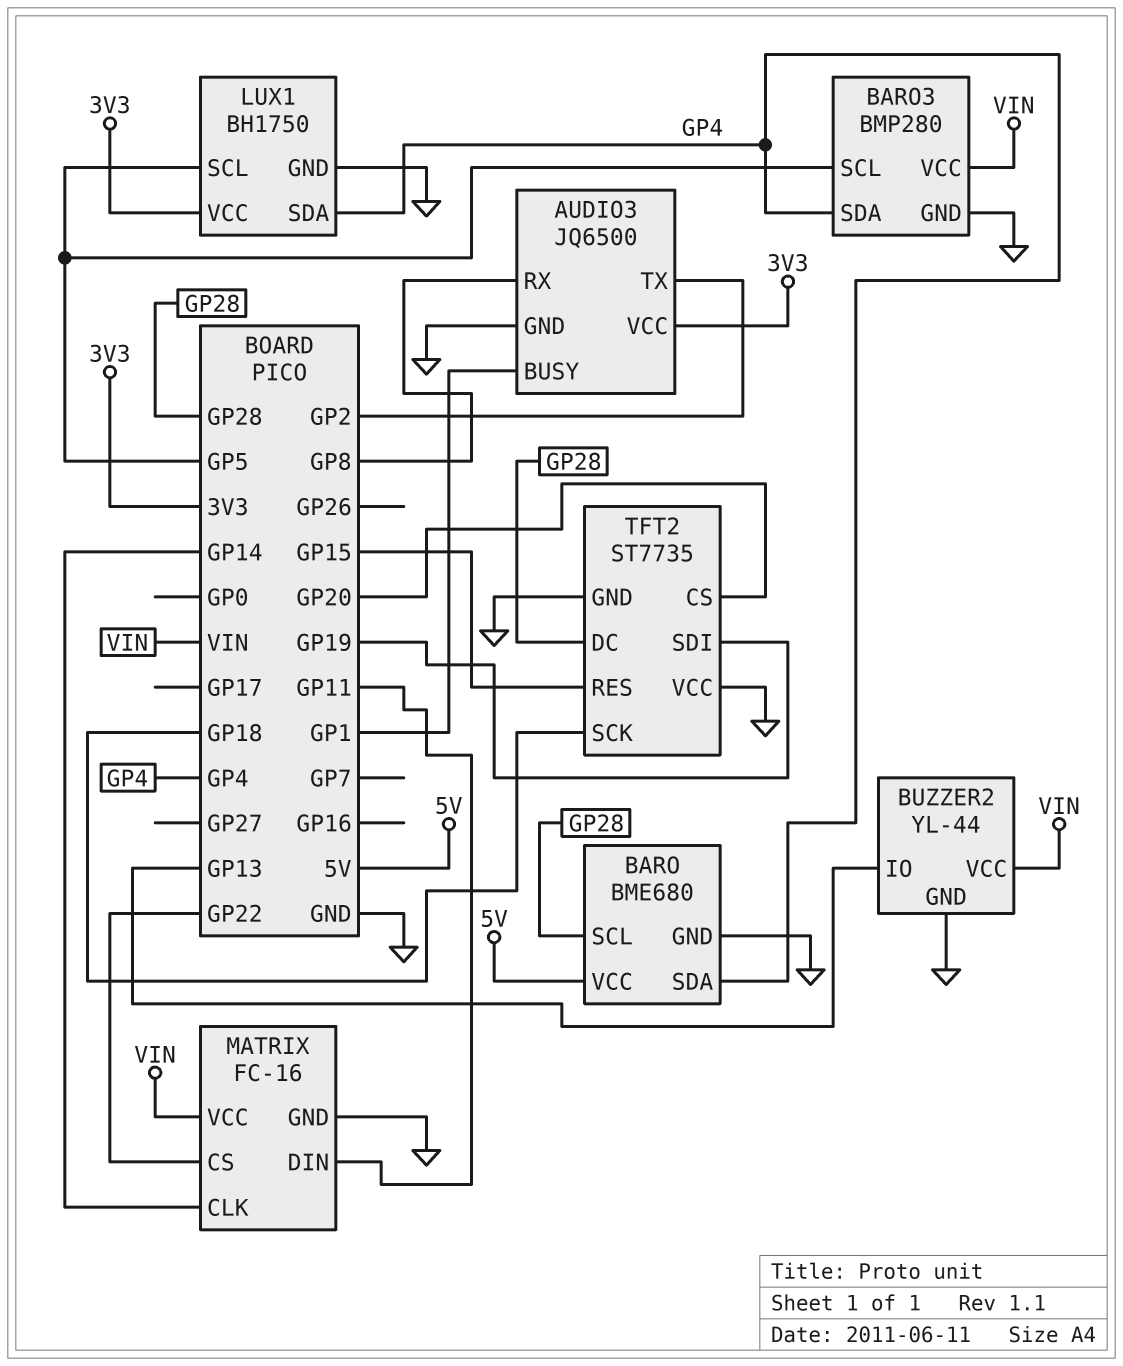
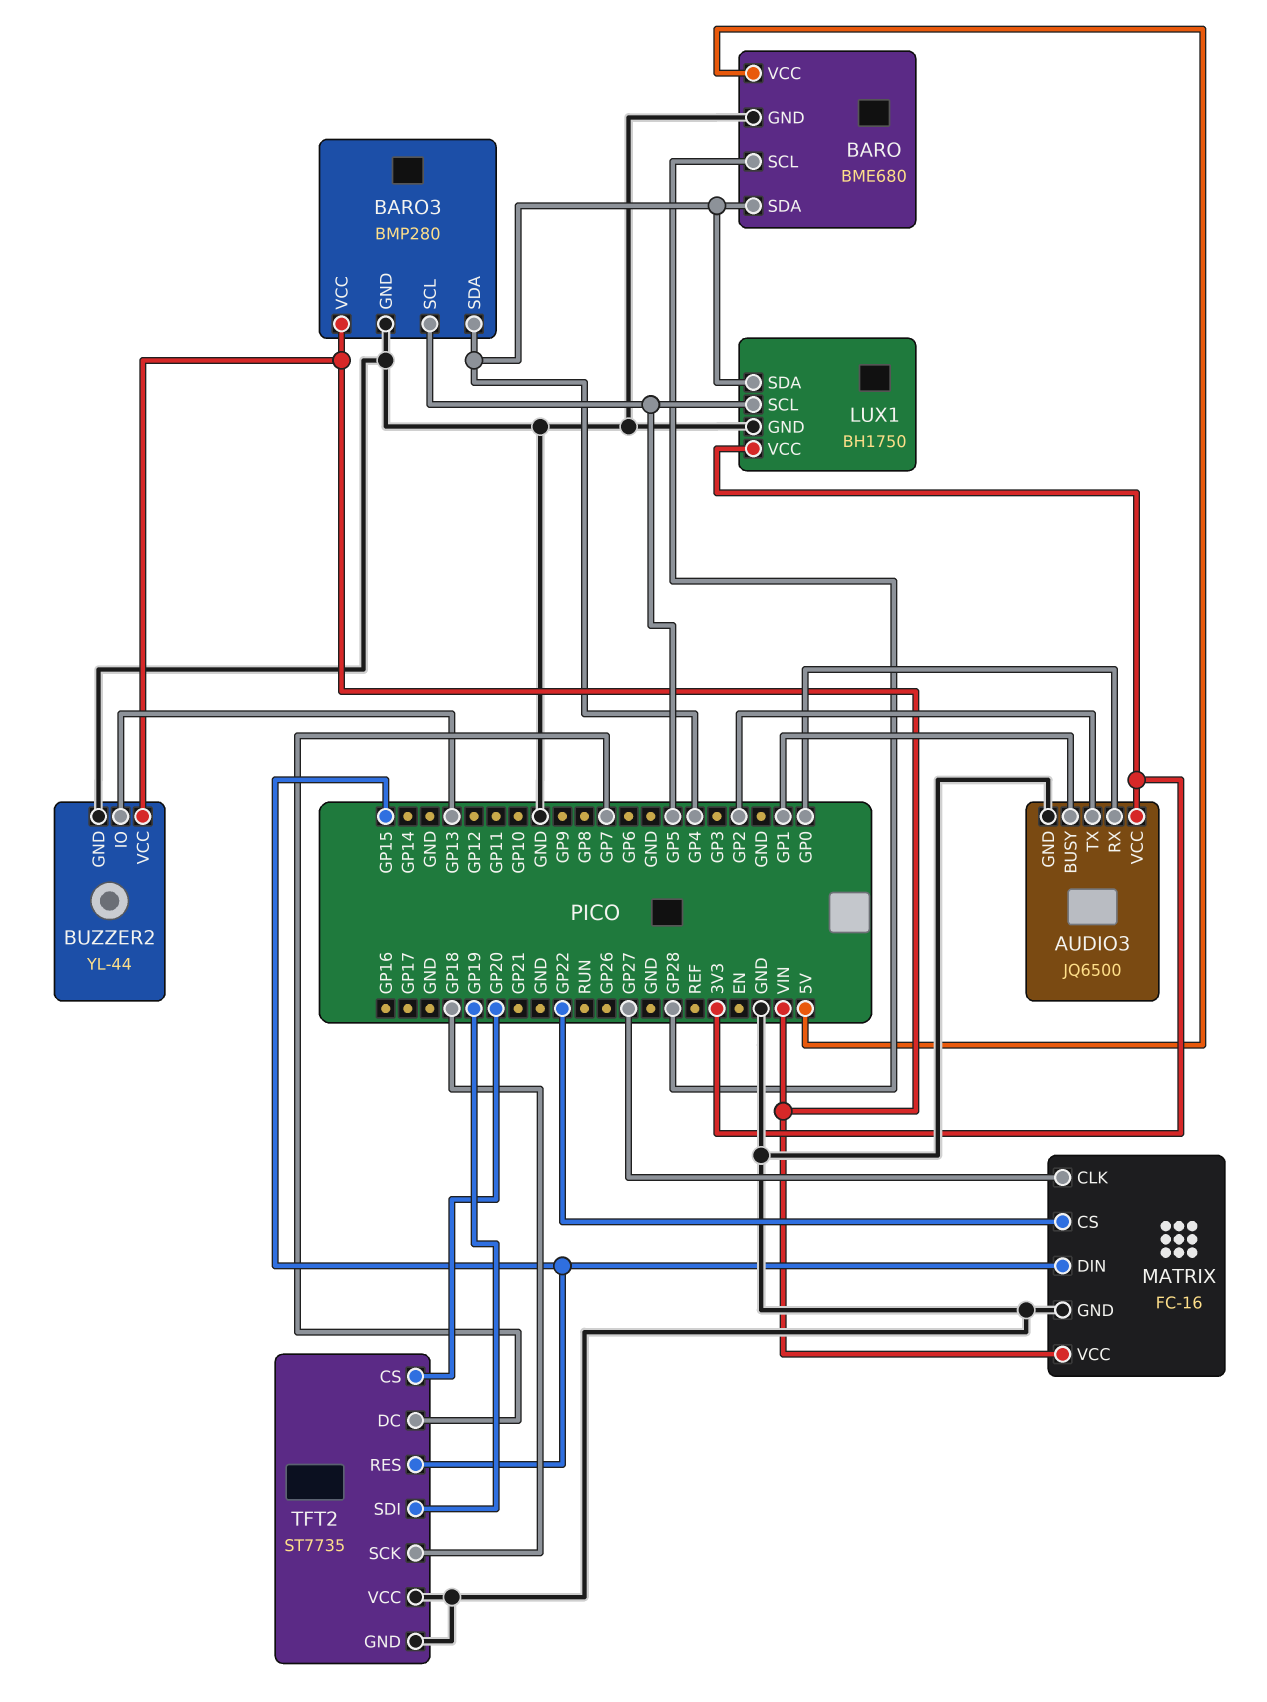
AUDIO3 pin RX: GP8 -> GP0
MATRIX pin CLK: GP14 -> GP27
MATRIX pin DIN: GP11 -> GP15
TFT2 pin DC: GP28 -> GP7

